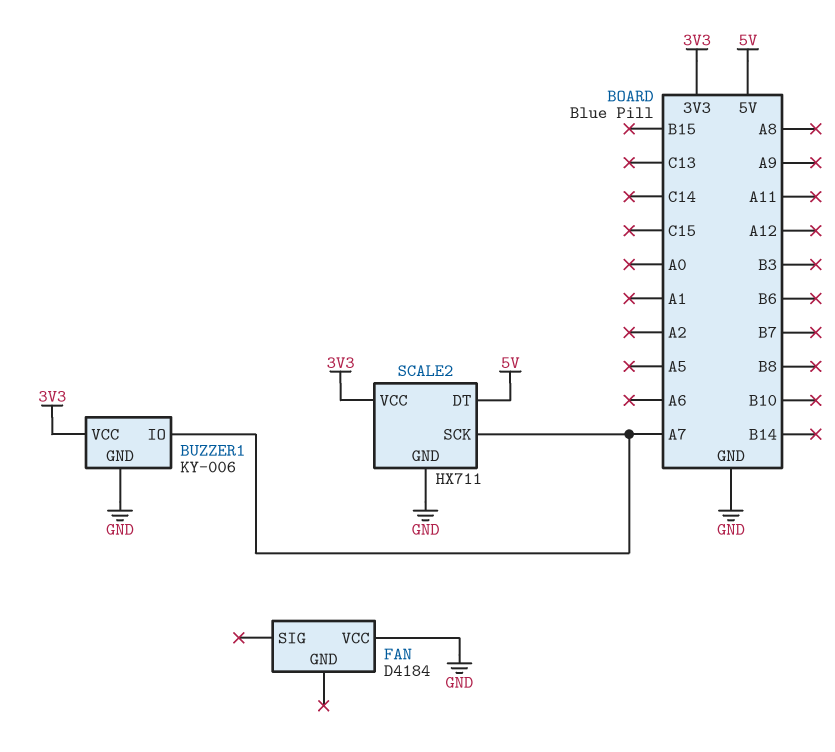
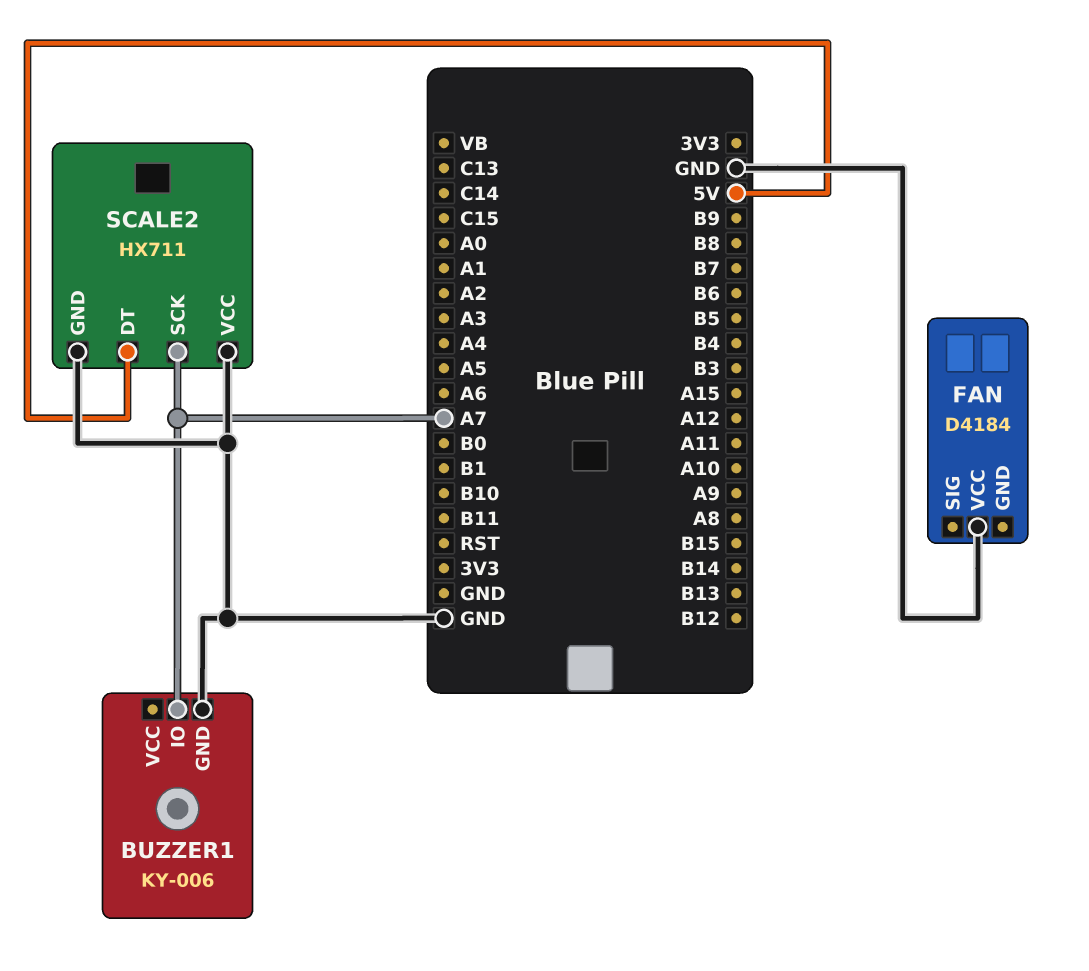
BUZZER1 pin VCC: 3V3 -> none
SCALE2 pin VCC: 3V3 -> GND

